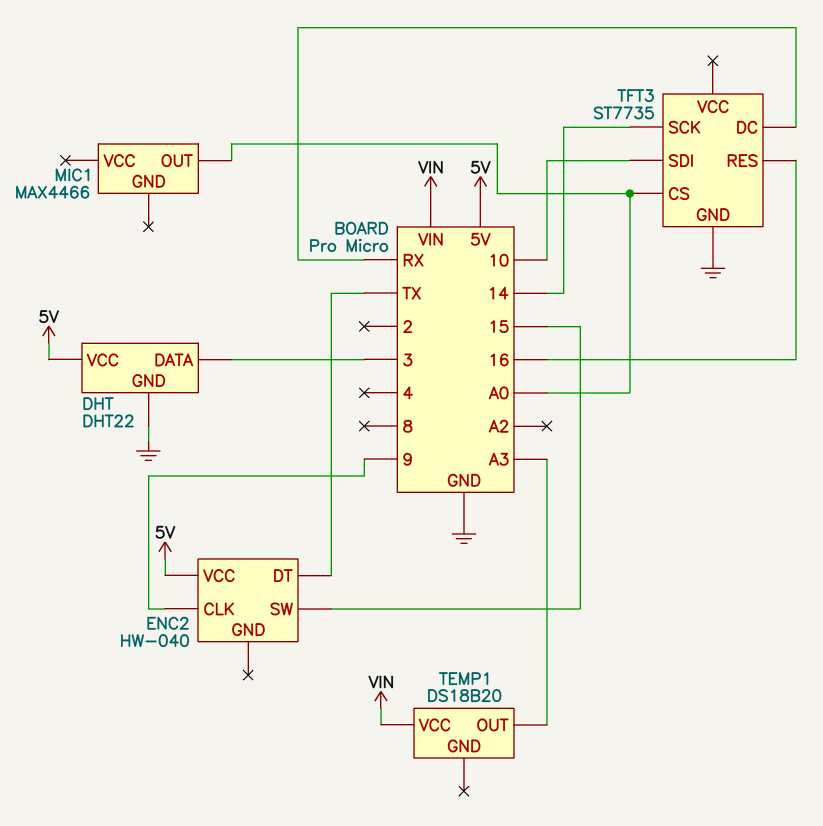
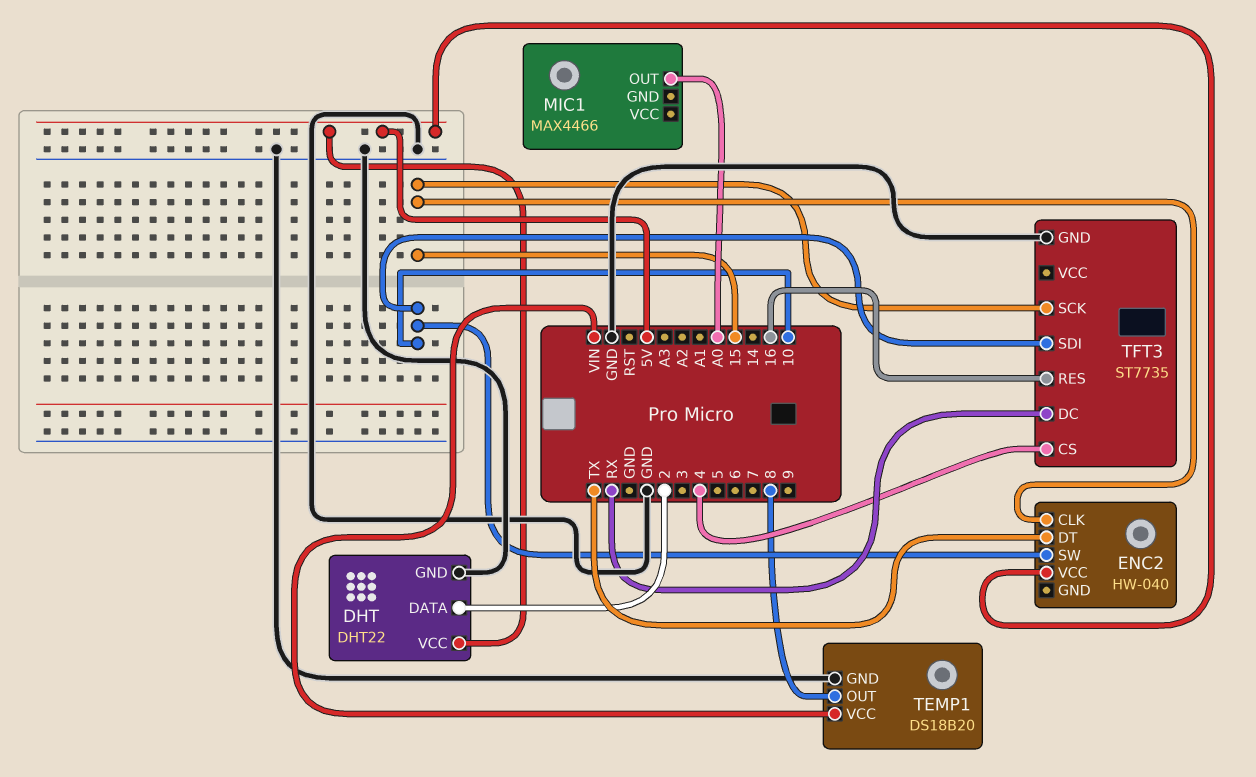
DHT pin DATA: 3 -> 2
ENC2 pin CLK: 9 -> 15
ENC2 pin SW: 15 -> 10
TEMP1 pin GND: none -> GND
TEMP1 pin OUT: A3 -> 8
TFT3 pin CS: A0 -> 4
TFT3 pin SCK: 14 -> 15

